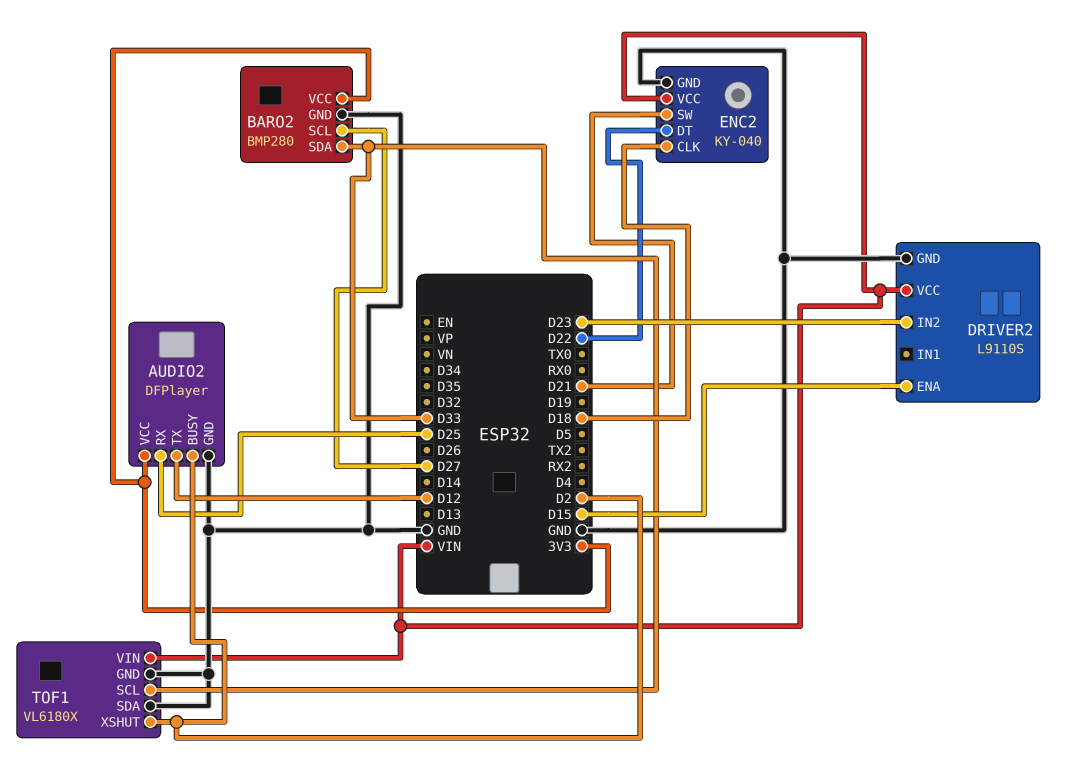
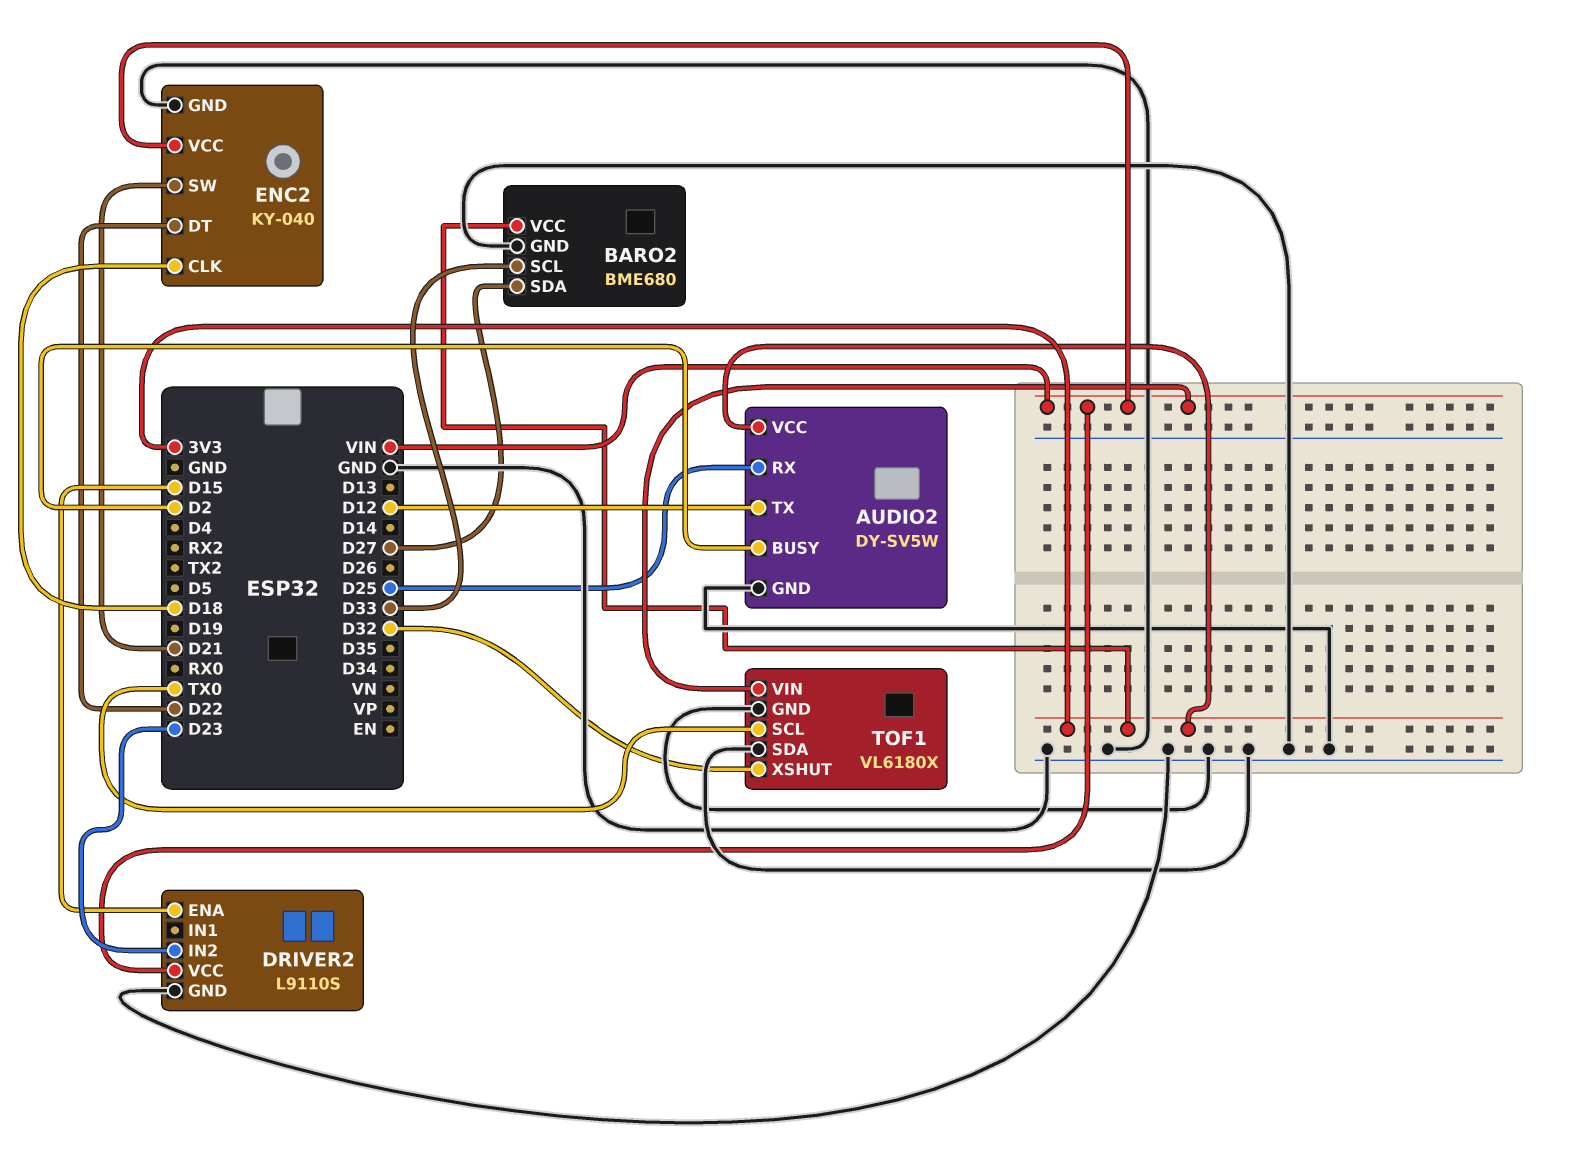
AUDIO2: DFPlayer -> DY-SV5W
BARO2: BMP280 -> BME680
BARO2 pin SCL: D27 -> D33
BARO2 pin SDA: D33 -> D27
TOF1 pin SCL: D33 -> TX0
TOF1 pin XSHUT: D2 -> D32

